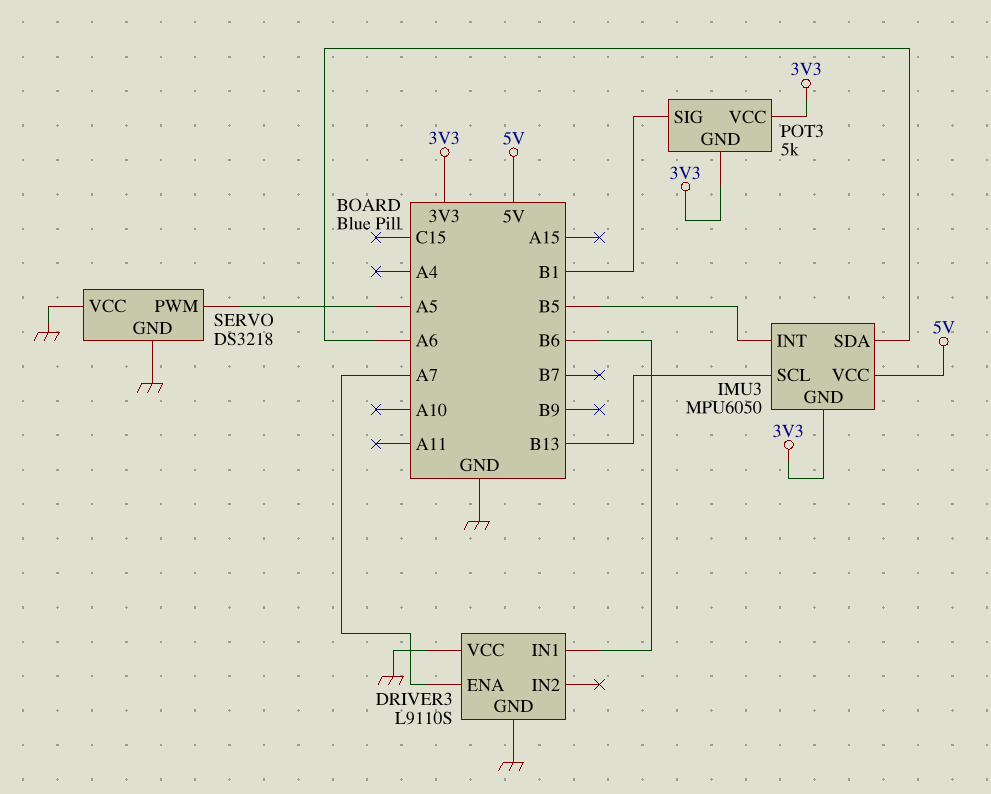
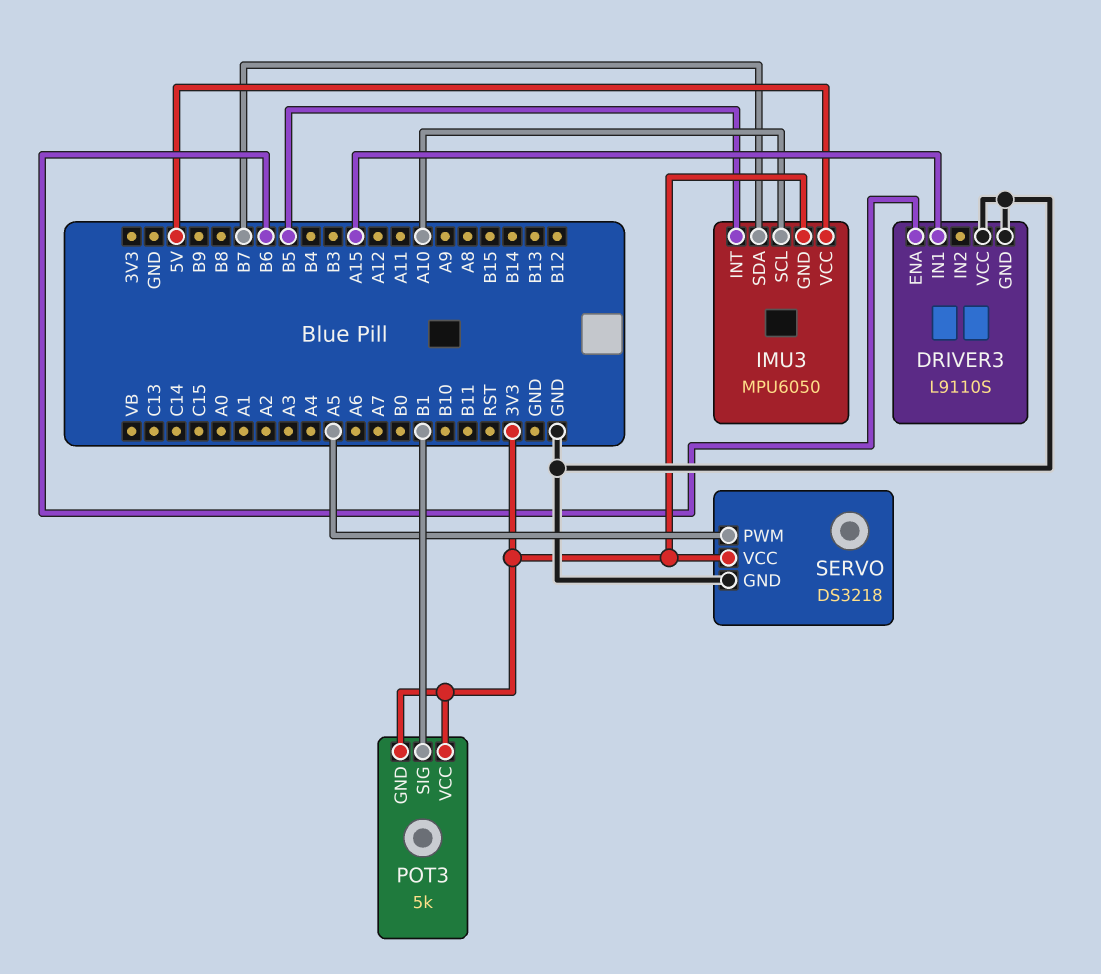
DRIVER3 pin ENA: A7 -> B6
DRIVER3 pin IN1: B6 -> A15
IMU3 pin SCL: B13 -> A10
IMU3 pin SDA: A6 -> B7
SERVO pin VCC: GND -> 3V3

